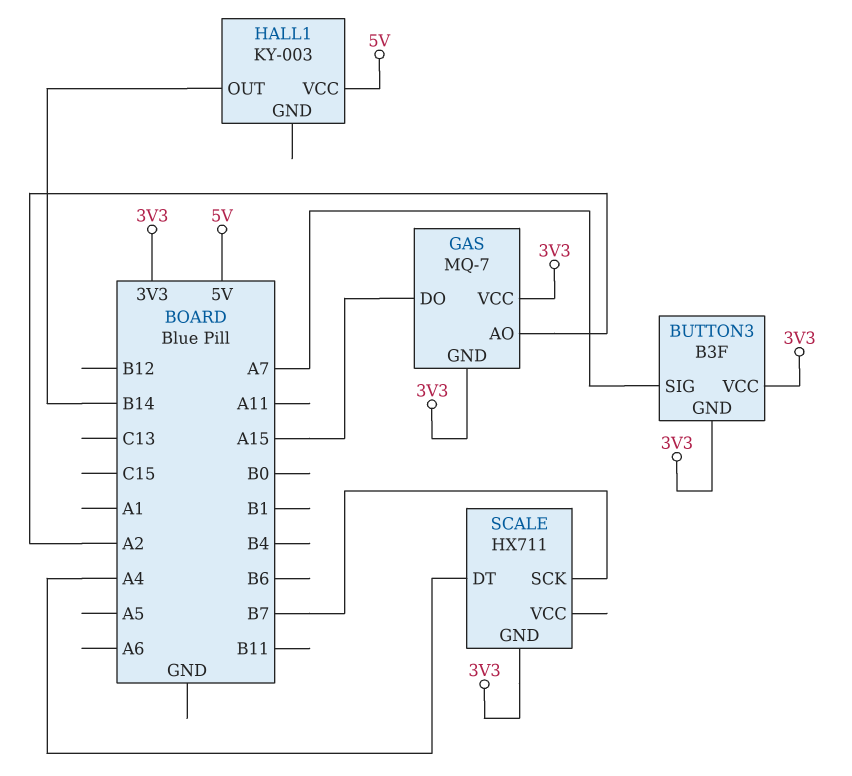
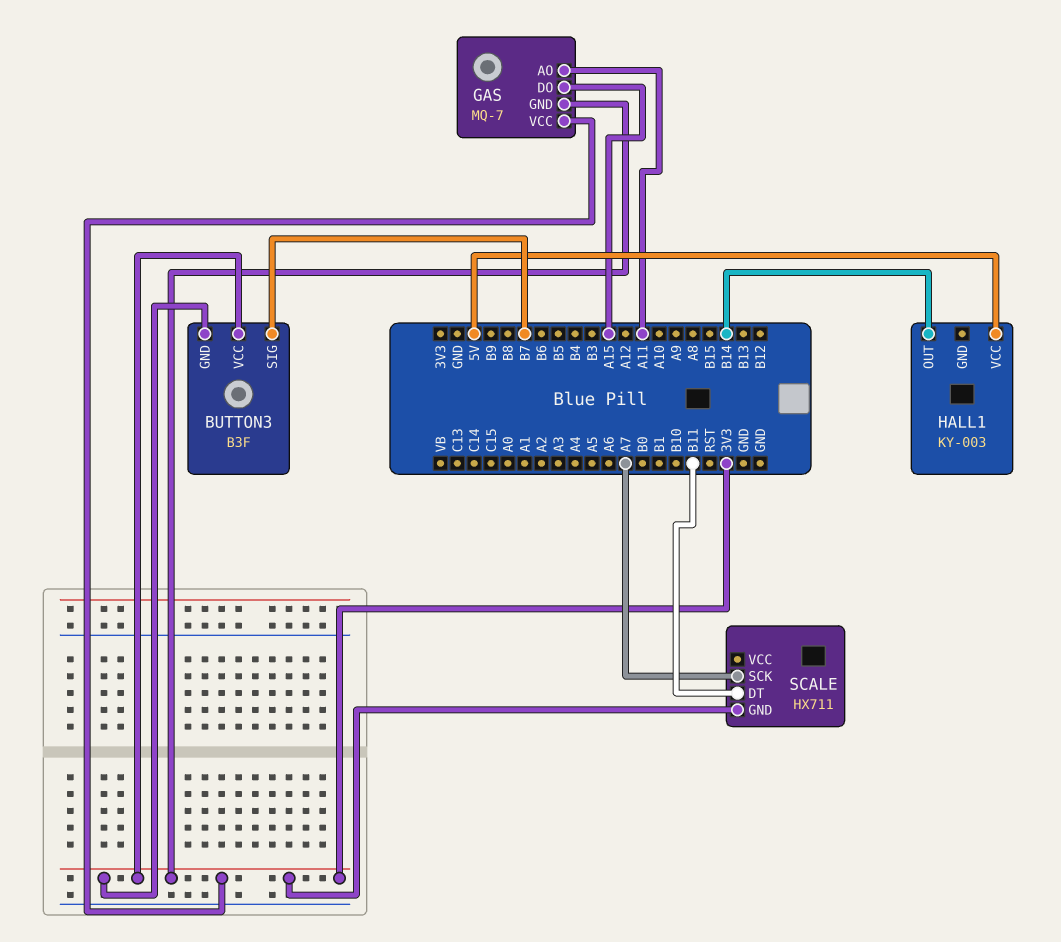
BUTTON3 pin SIG: A7 -> B7
GAS pin AO: A2 -> A11
SCALE pin DT: A4 -> B11
SCALE pin SCK: B7 -> A7

